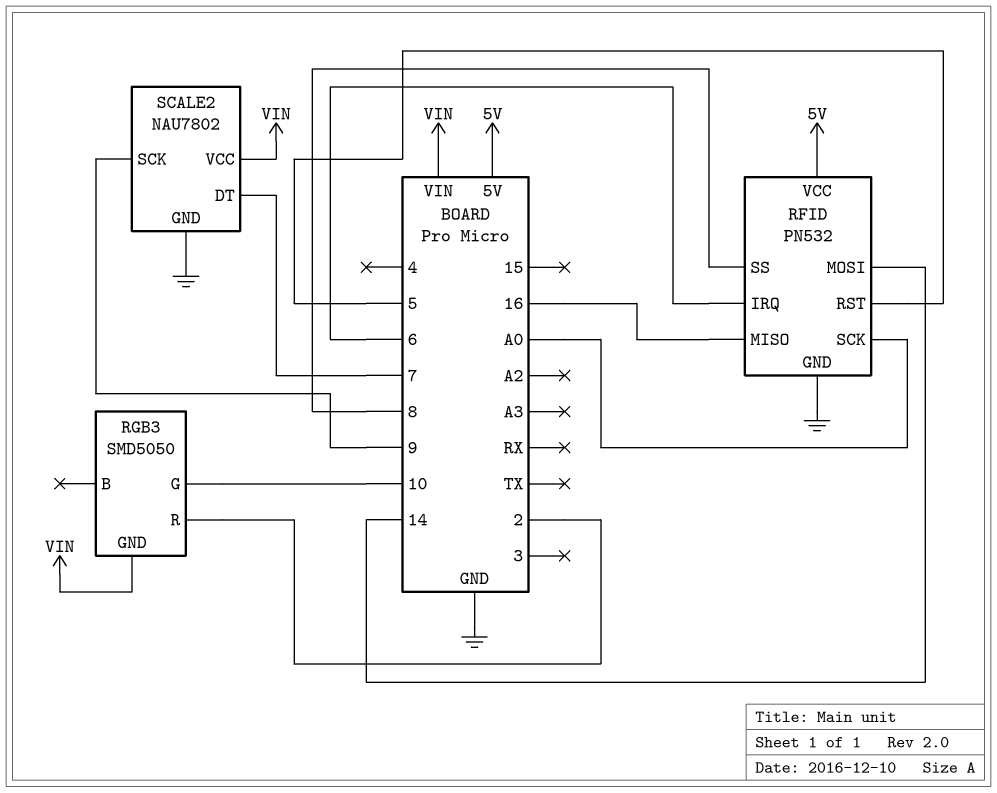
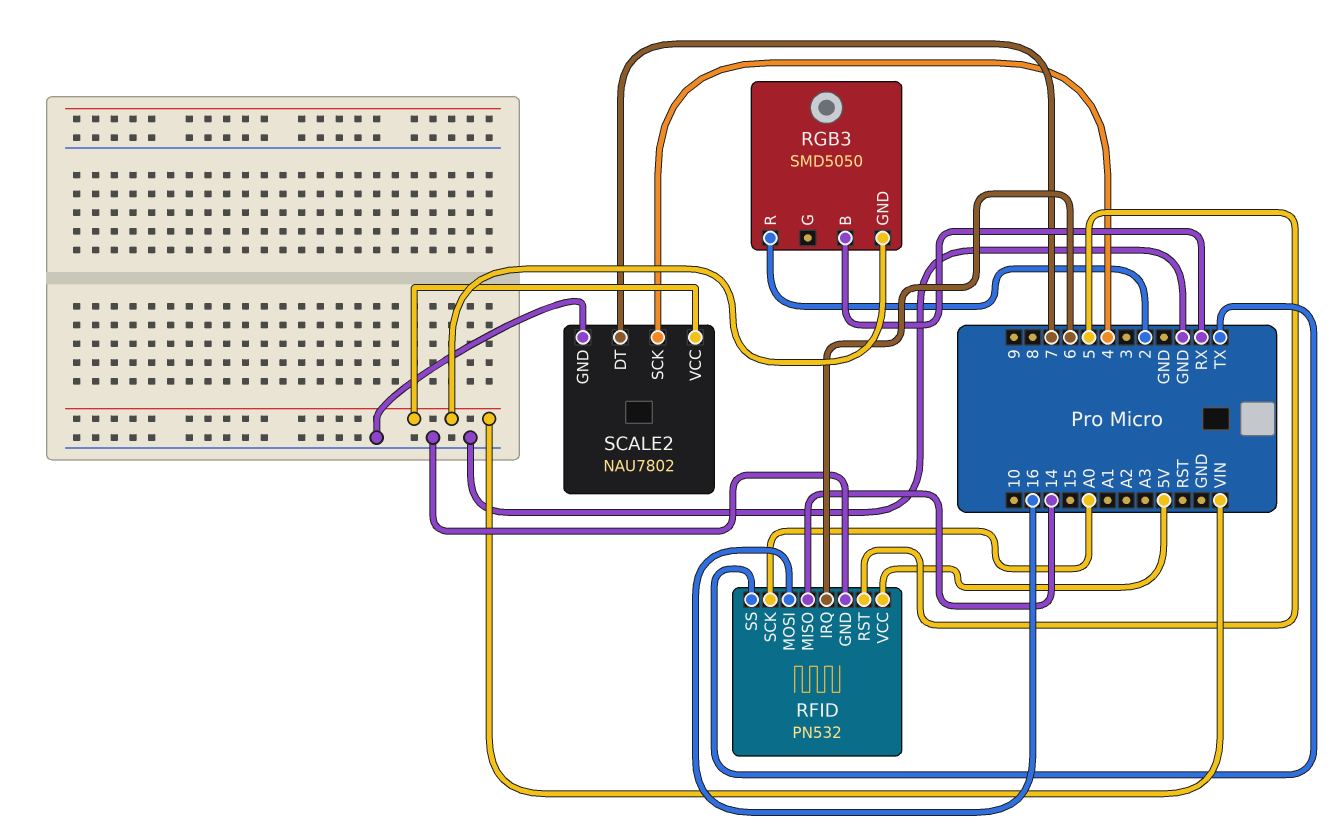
RFID pin MISO: 16 -> 14
RFID pin MOSI: 14 -> 16
RFID pin SS: 8 -> TX
RGB3 pin B: none -> RX
RGB3 pin G: 10 -> none
SCALE2 pin SCK: 9 -> 4

